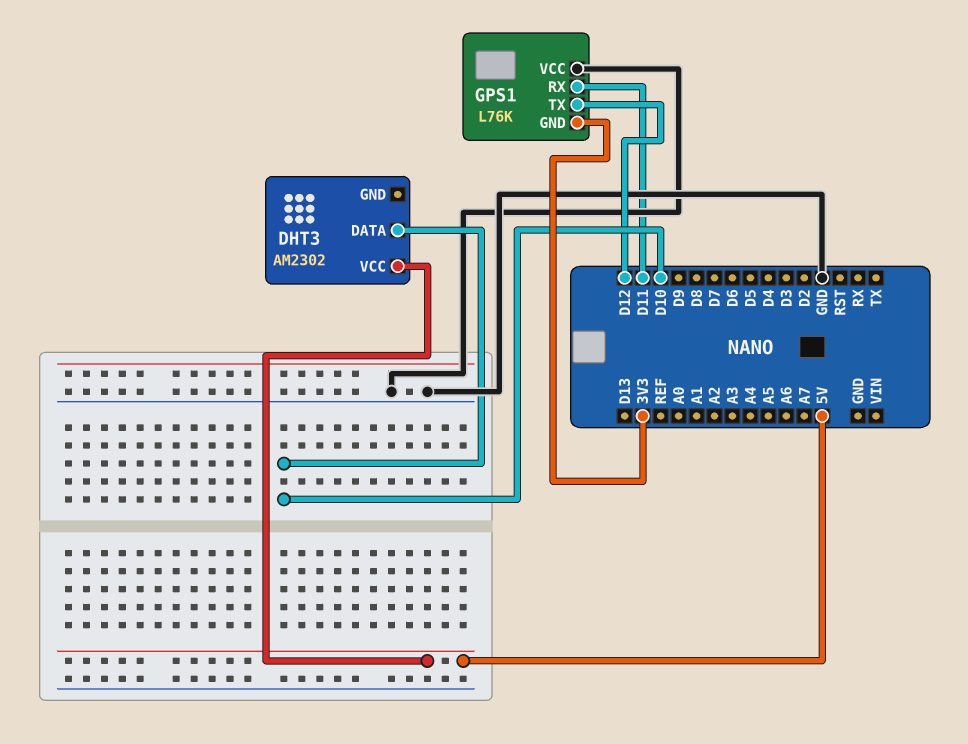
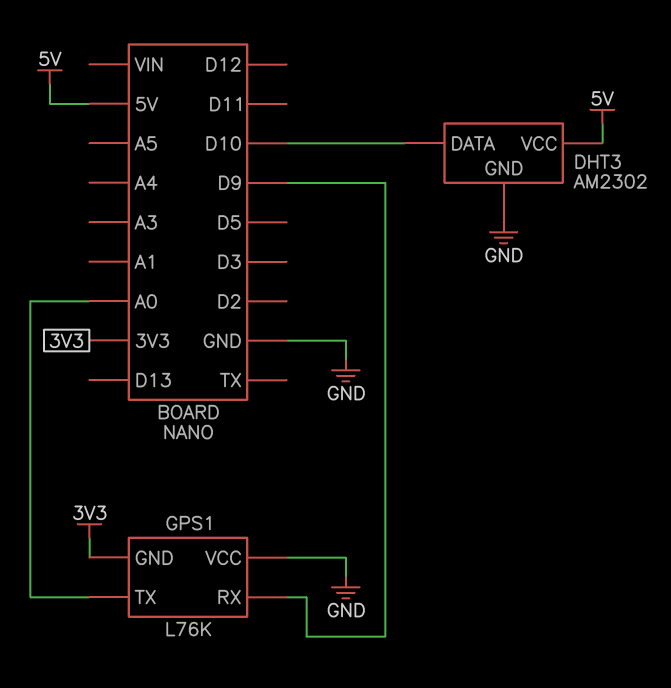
DHT3 pin GND: none -> GND
GPS1 pin RX: D11 -> D9
GPS1 pin TX: D12 -> A0

